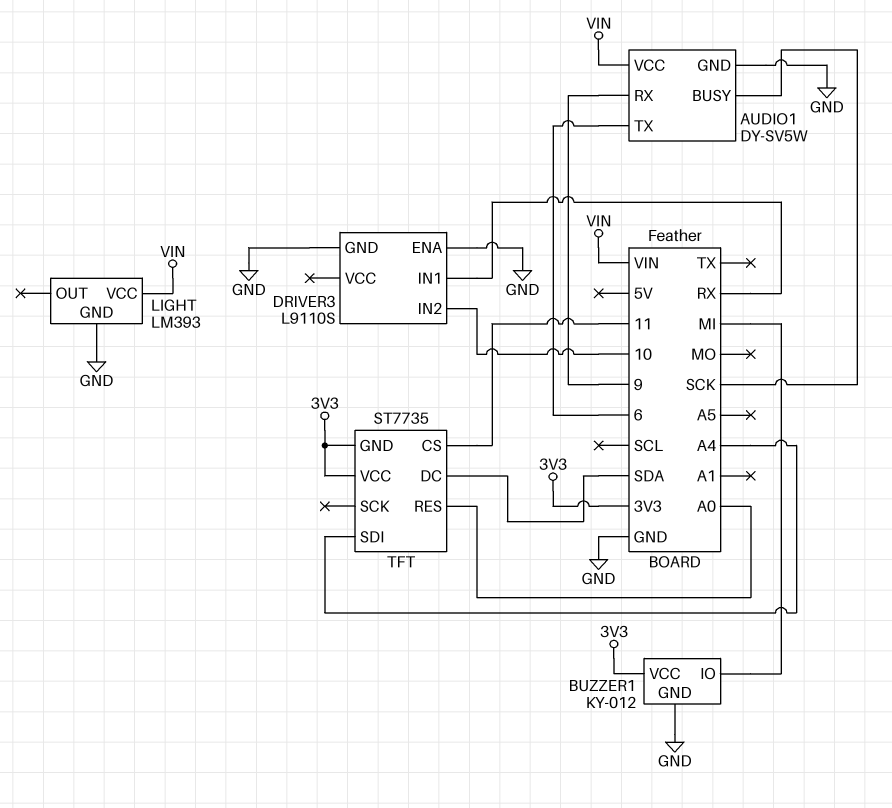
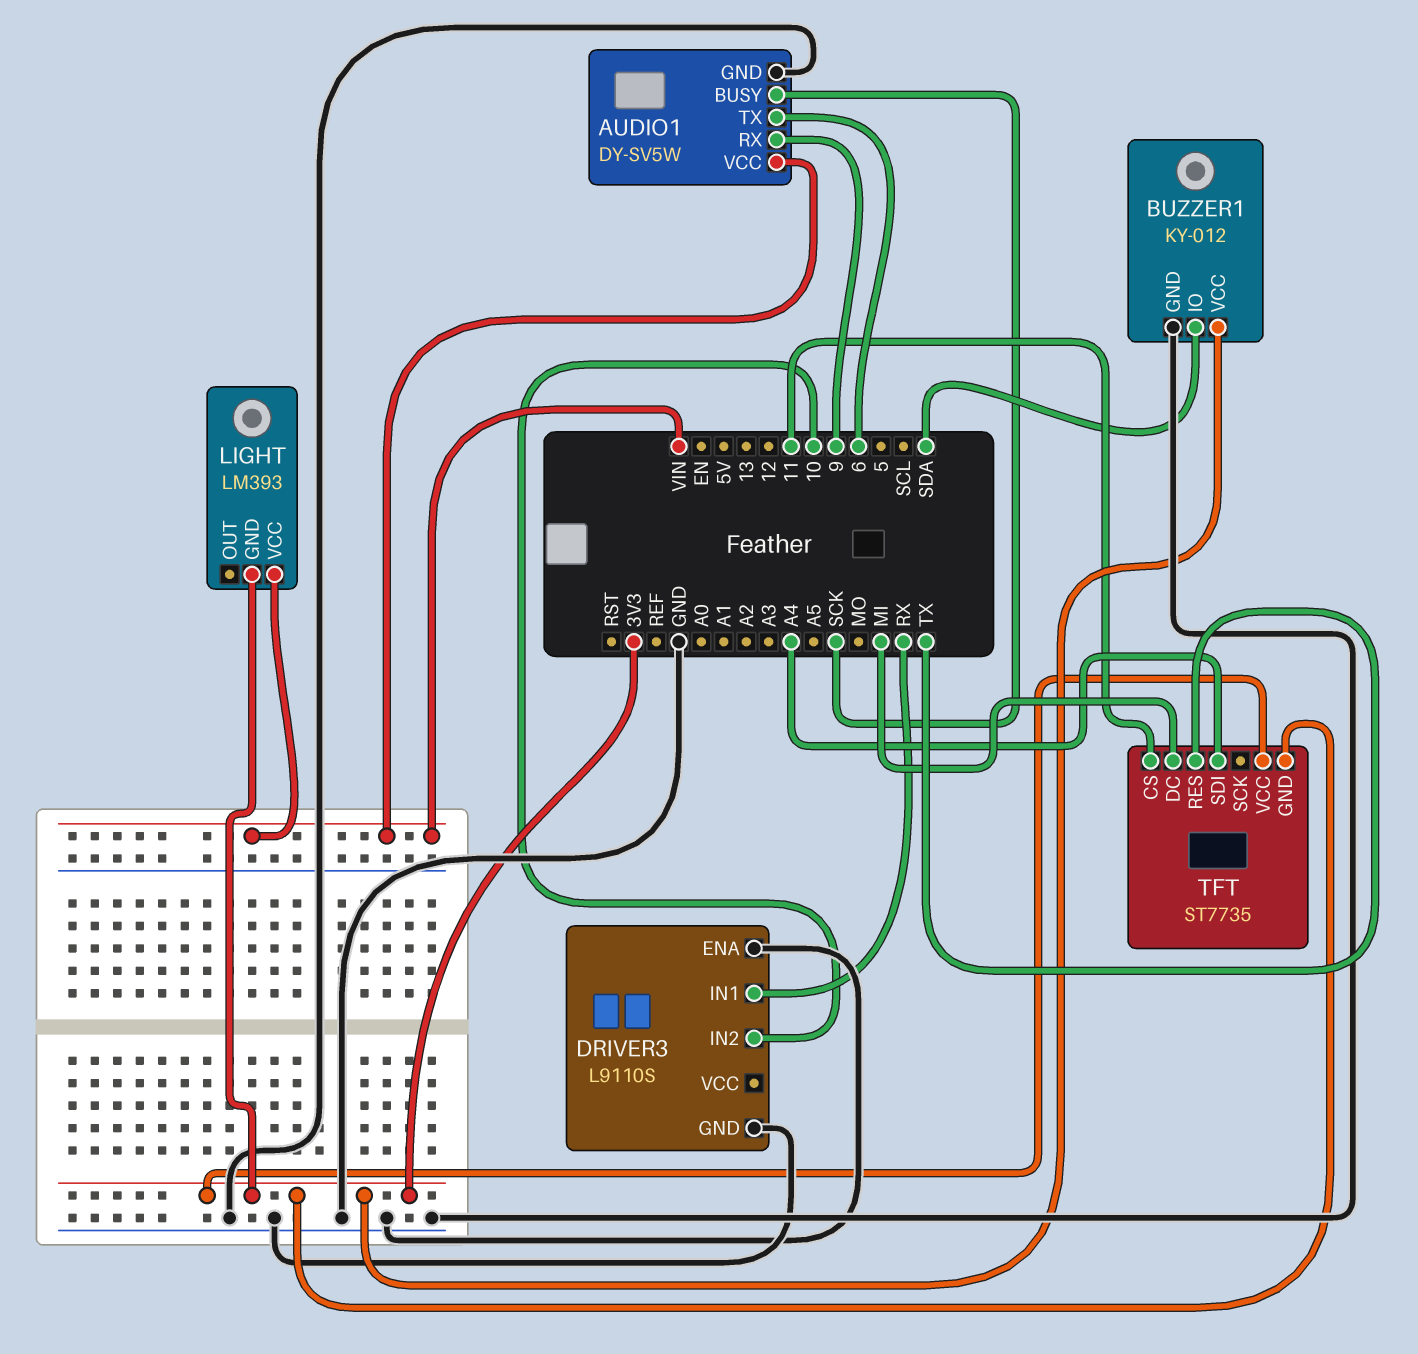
BUZZER1 pin IO: MI -> SDA
LIGHT pin GND: GND -> 3V3
TFT pin DC: SDA -> MI
TFT pin RES: A0 -> TX

